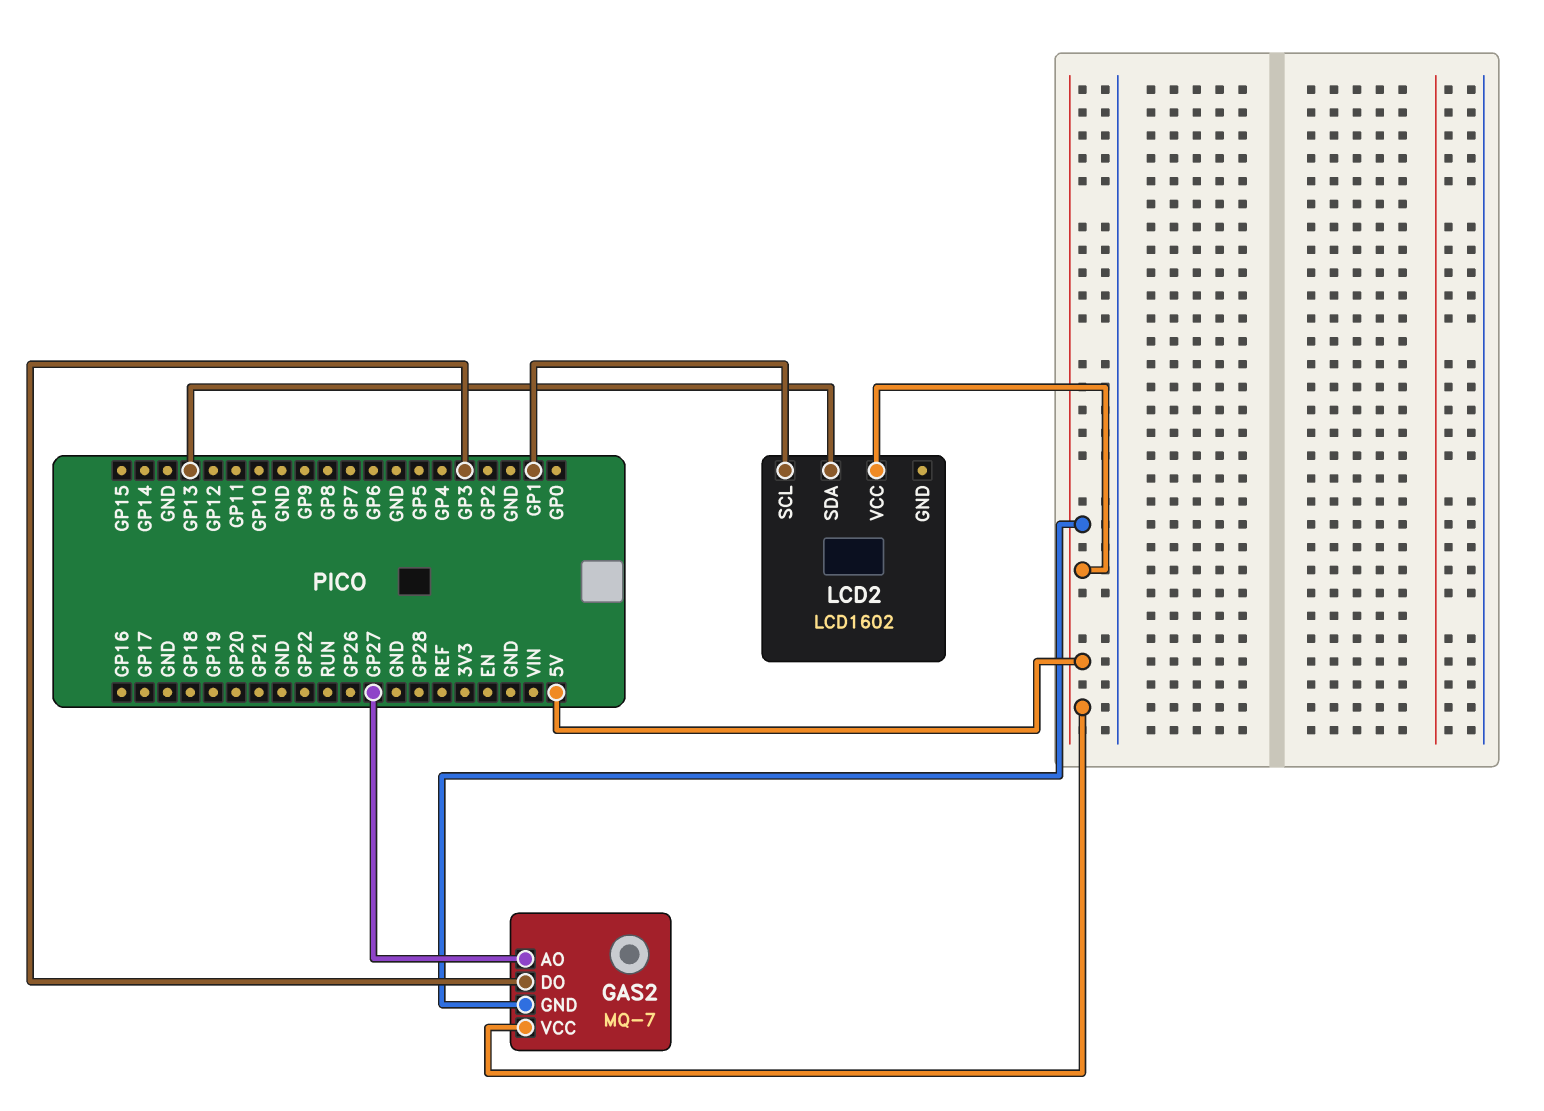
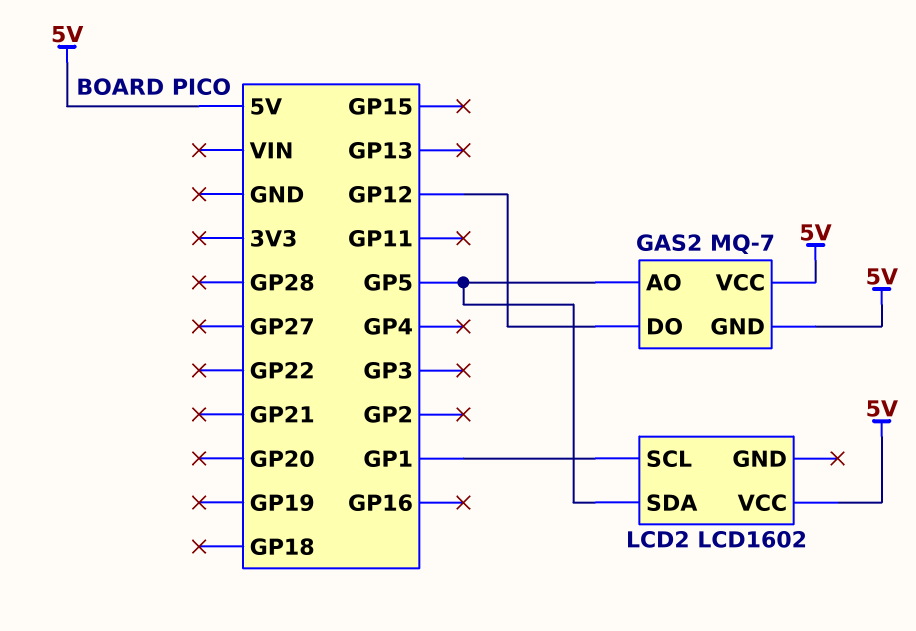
GAS2 pin AO: GP27 -> GP5
GAS2 pin DO: GP3 -> GP12
LCD2 pin SDA: GP13 -> GP5

